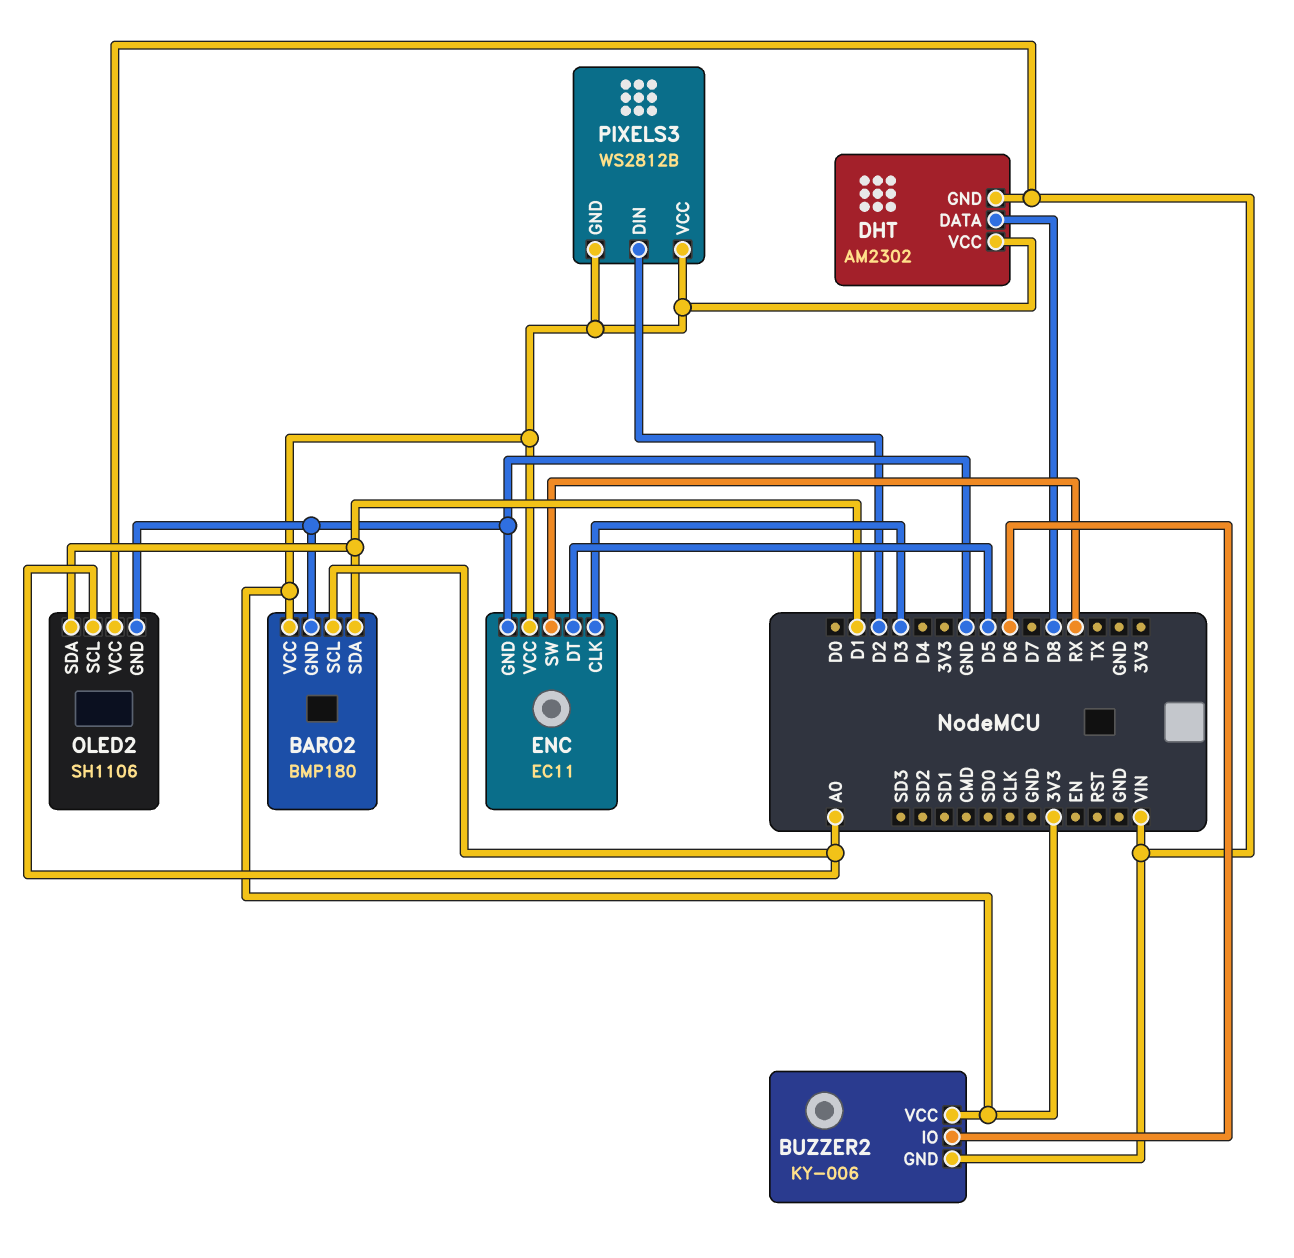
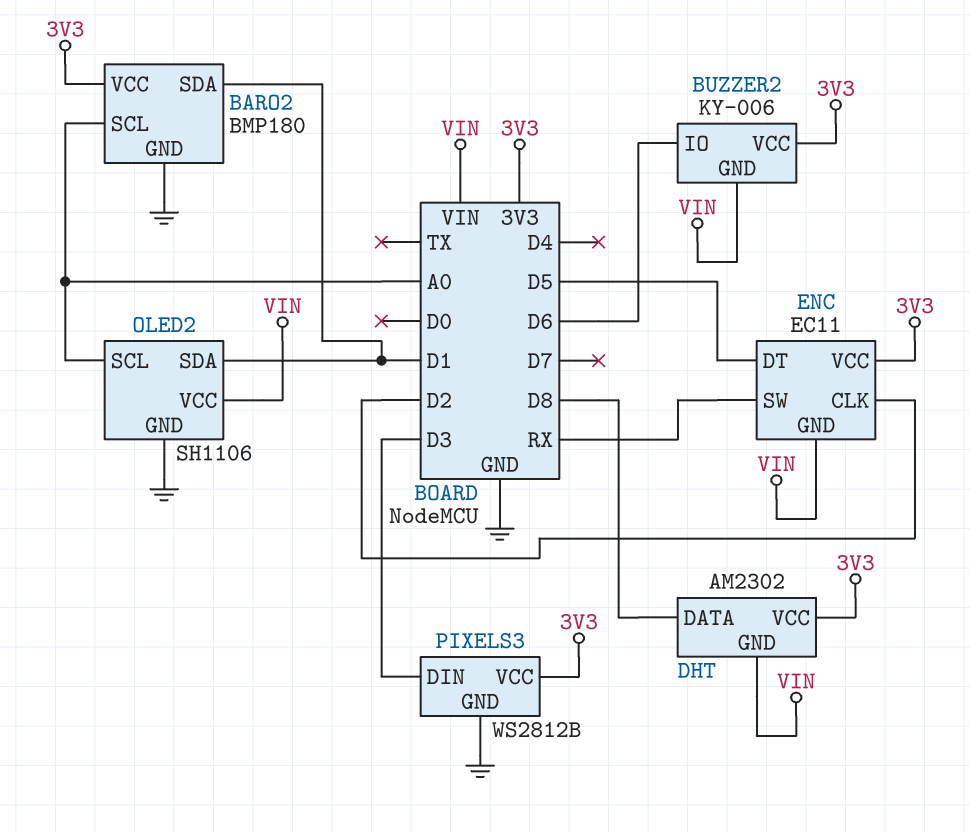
ENC pin CLK: D3 -> D2
ENC pin GND: GND -> VIN
PIXELS3 pin DIN: D2 -> D3
PIXELS3 pin GND: 3V3 -> GND

